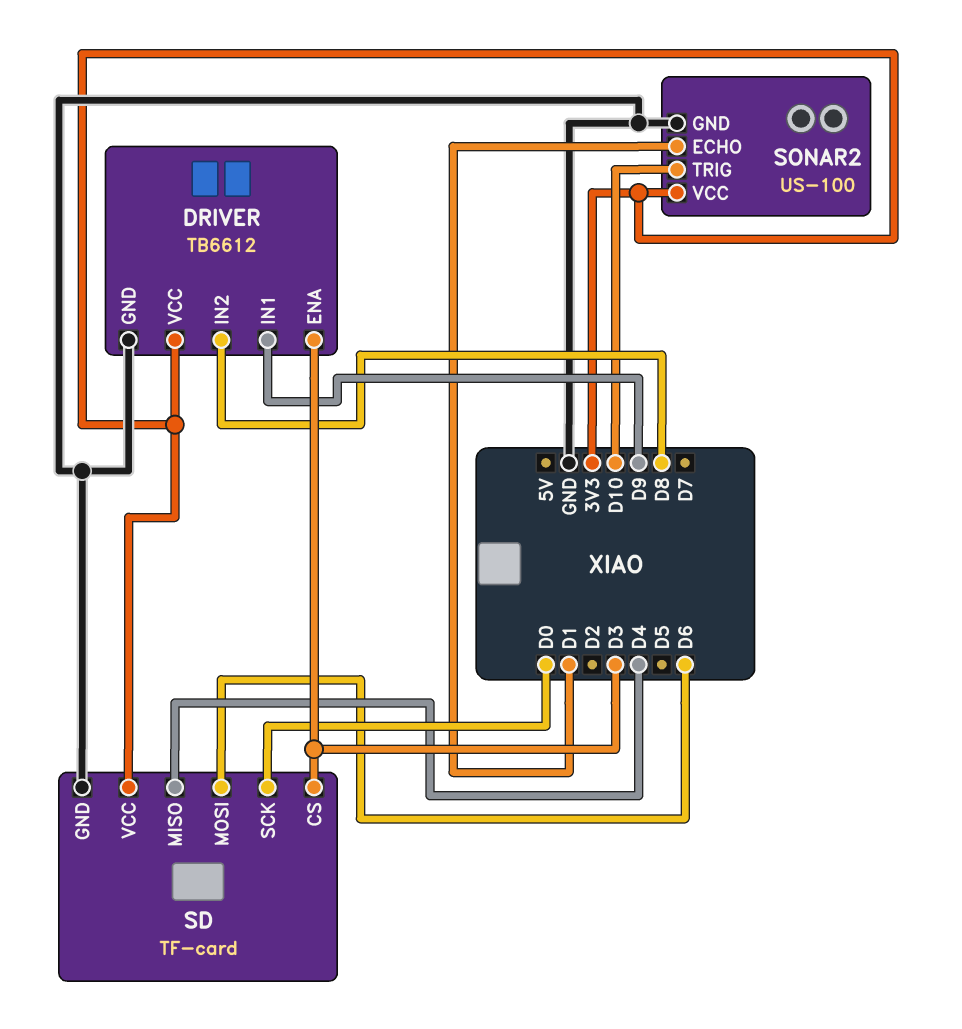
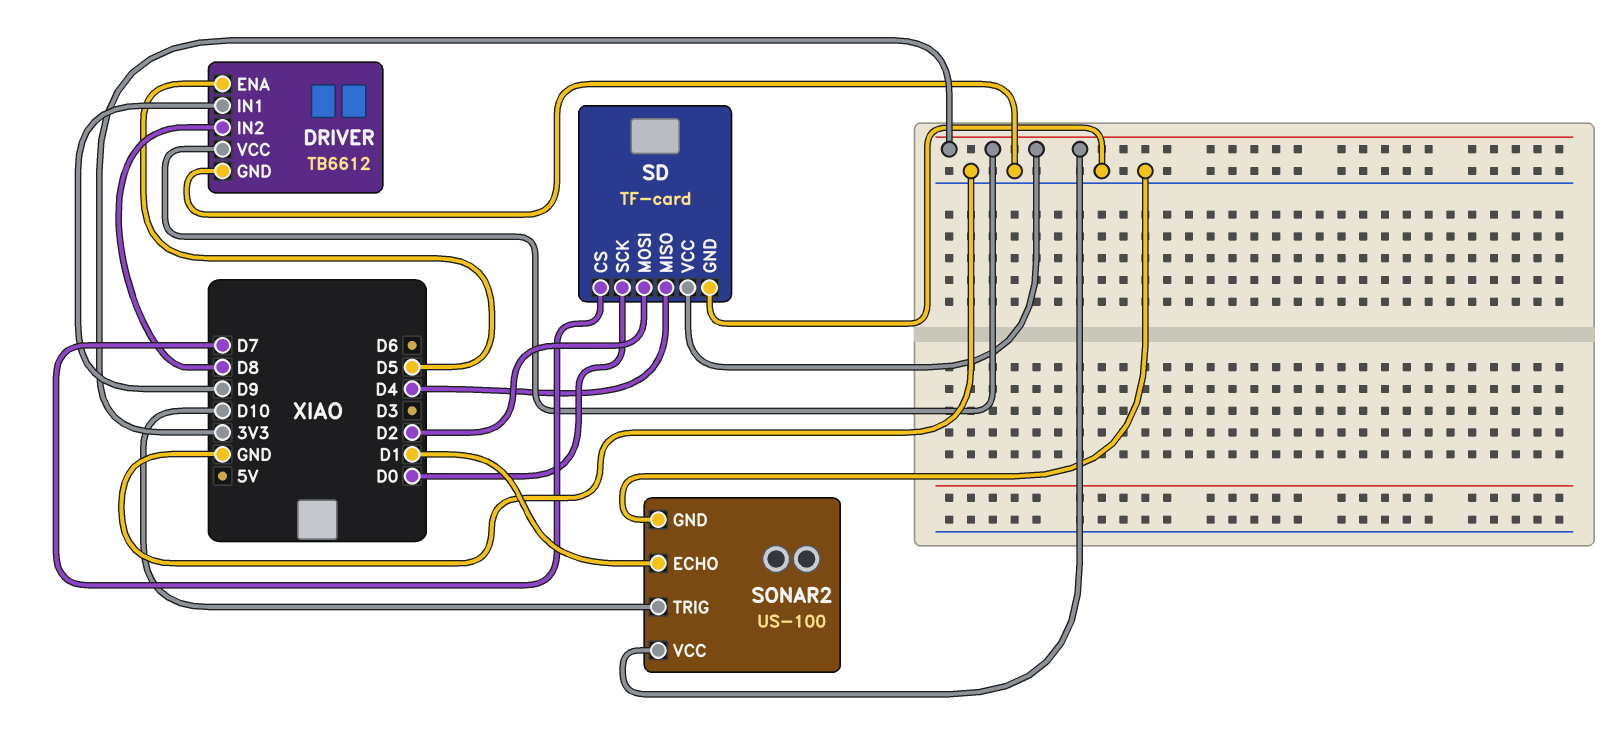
DRIVER pin ENA: D3 -> D5
SD pin CS: D3 -> D7
SD pin MOSI: D6 -> D2

